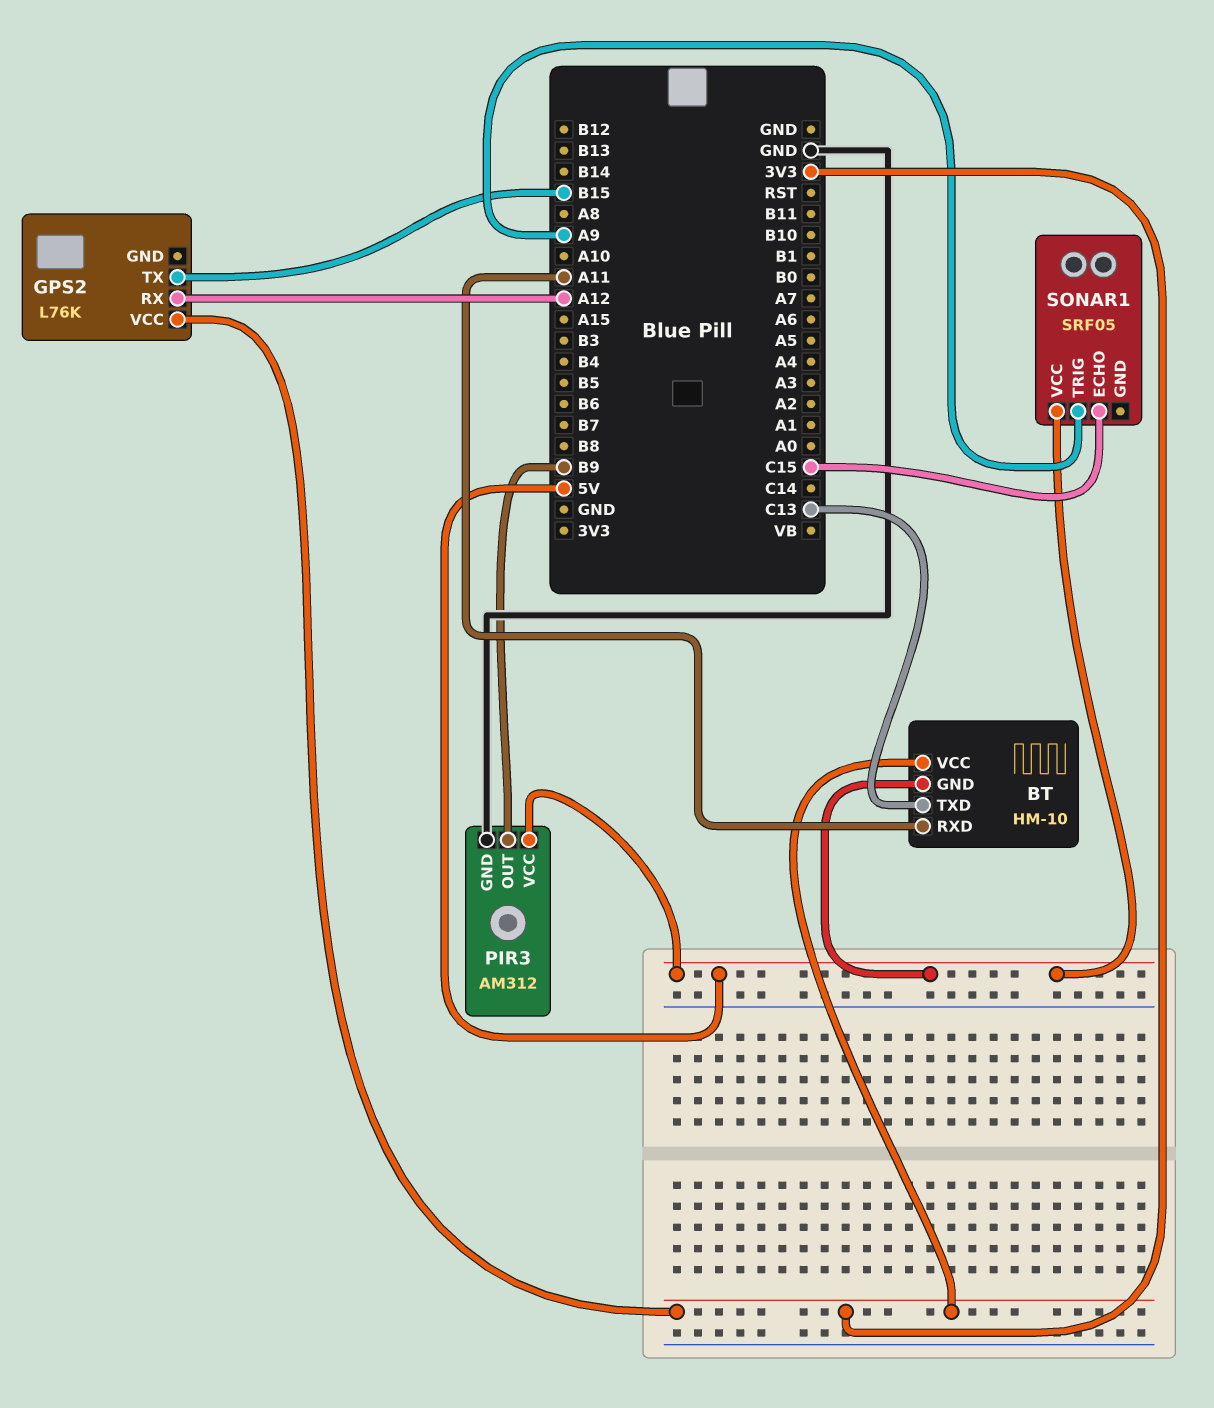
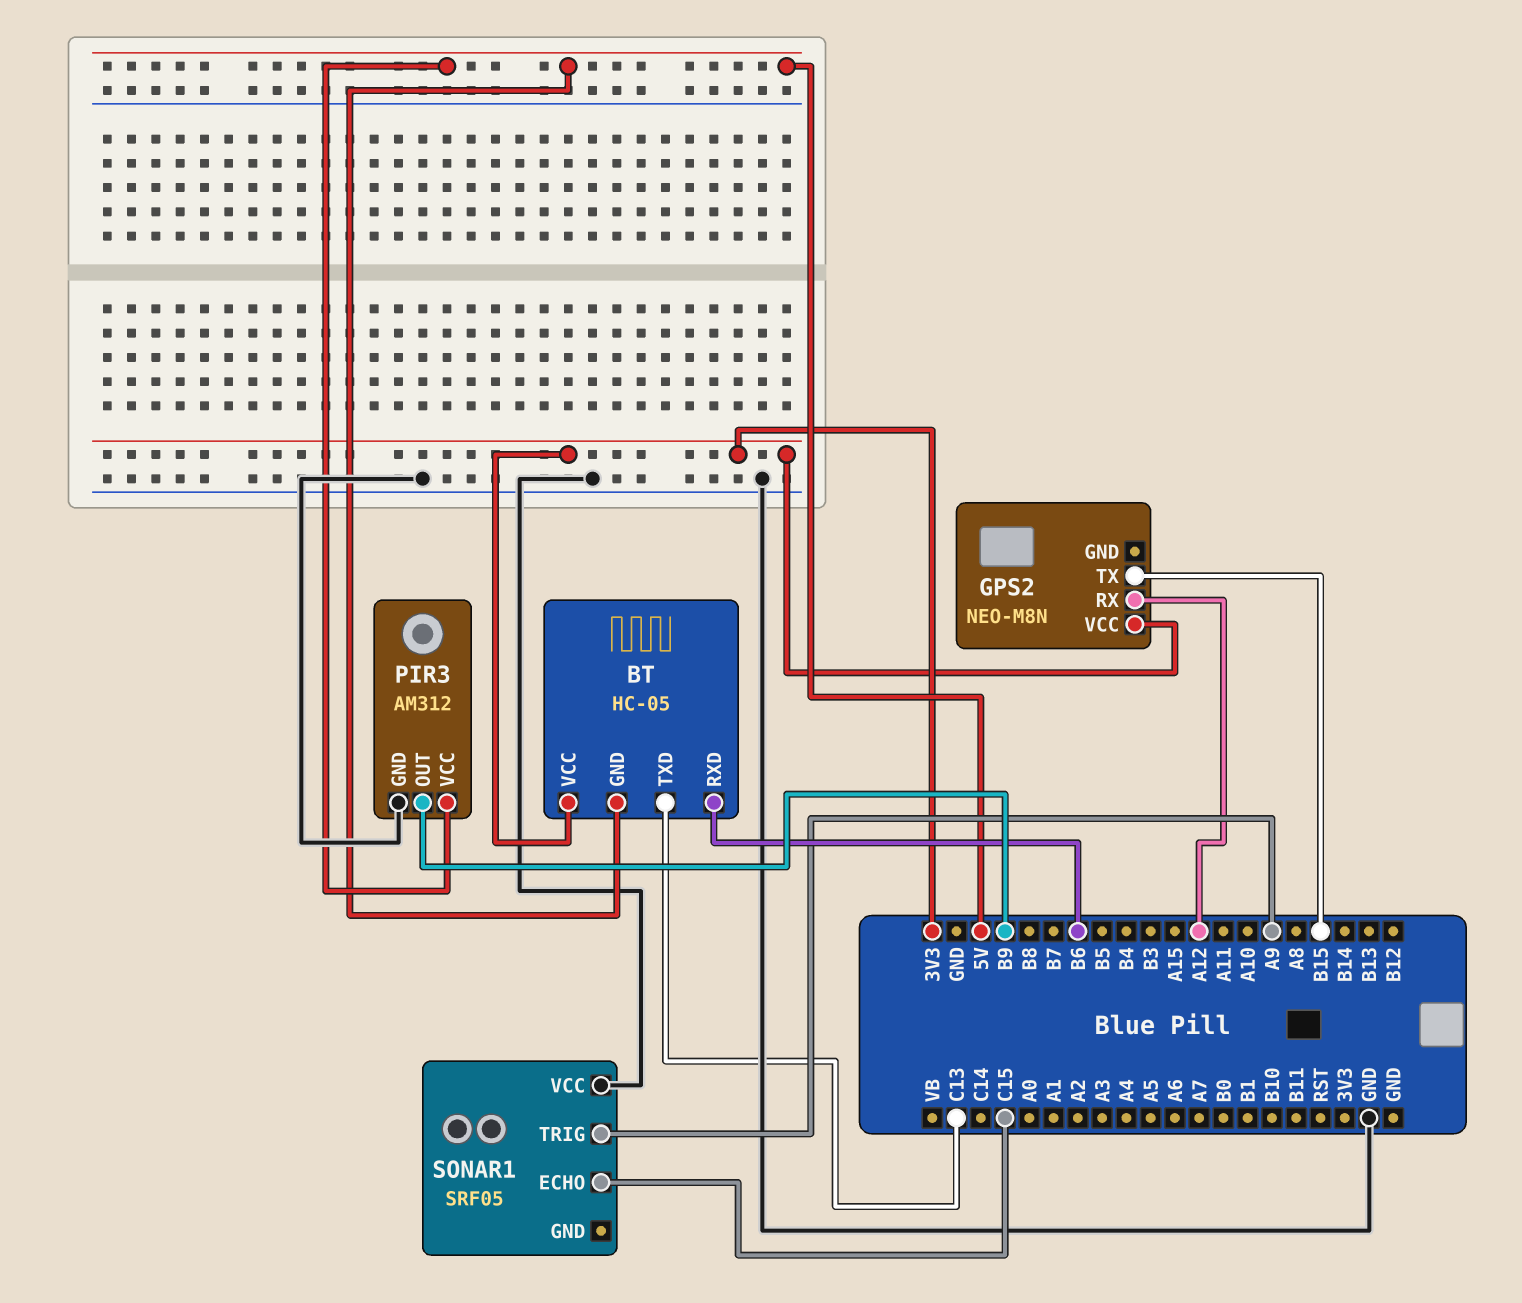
BT: HM-10 -> HC-05
BT pin RXD: A11 -> B6
GPS2: L76K -> NEO-M8N
SONAR1 pin VCC: 5V -> GND

